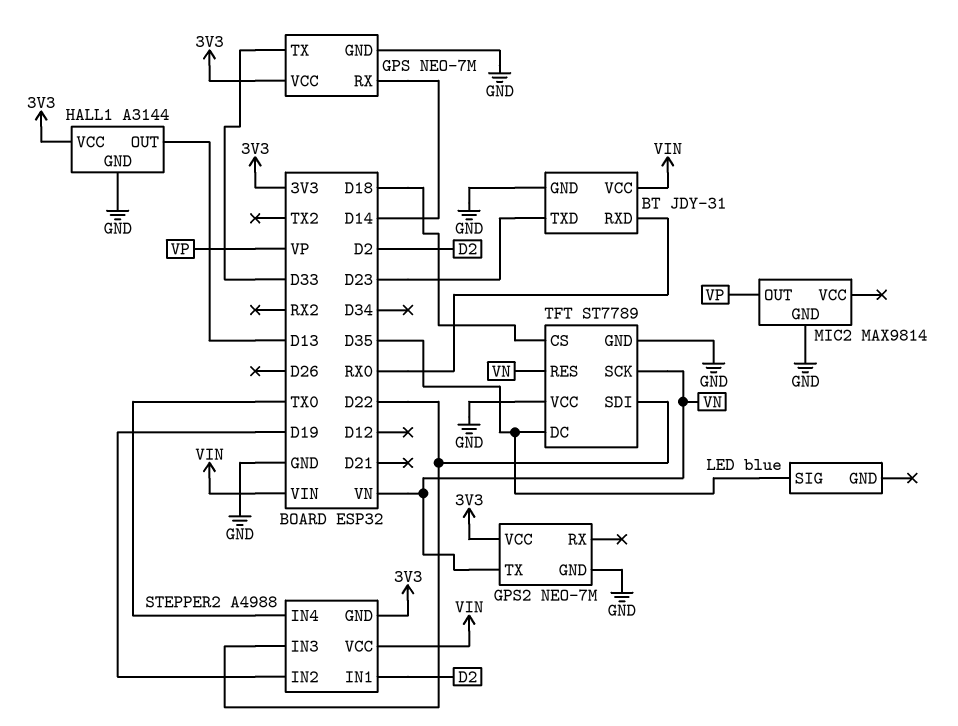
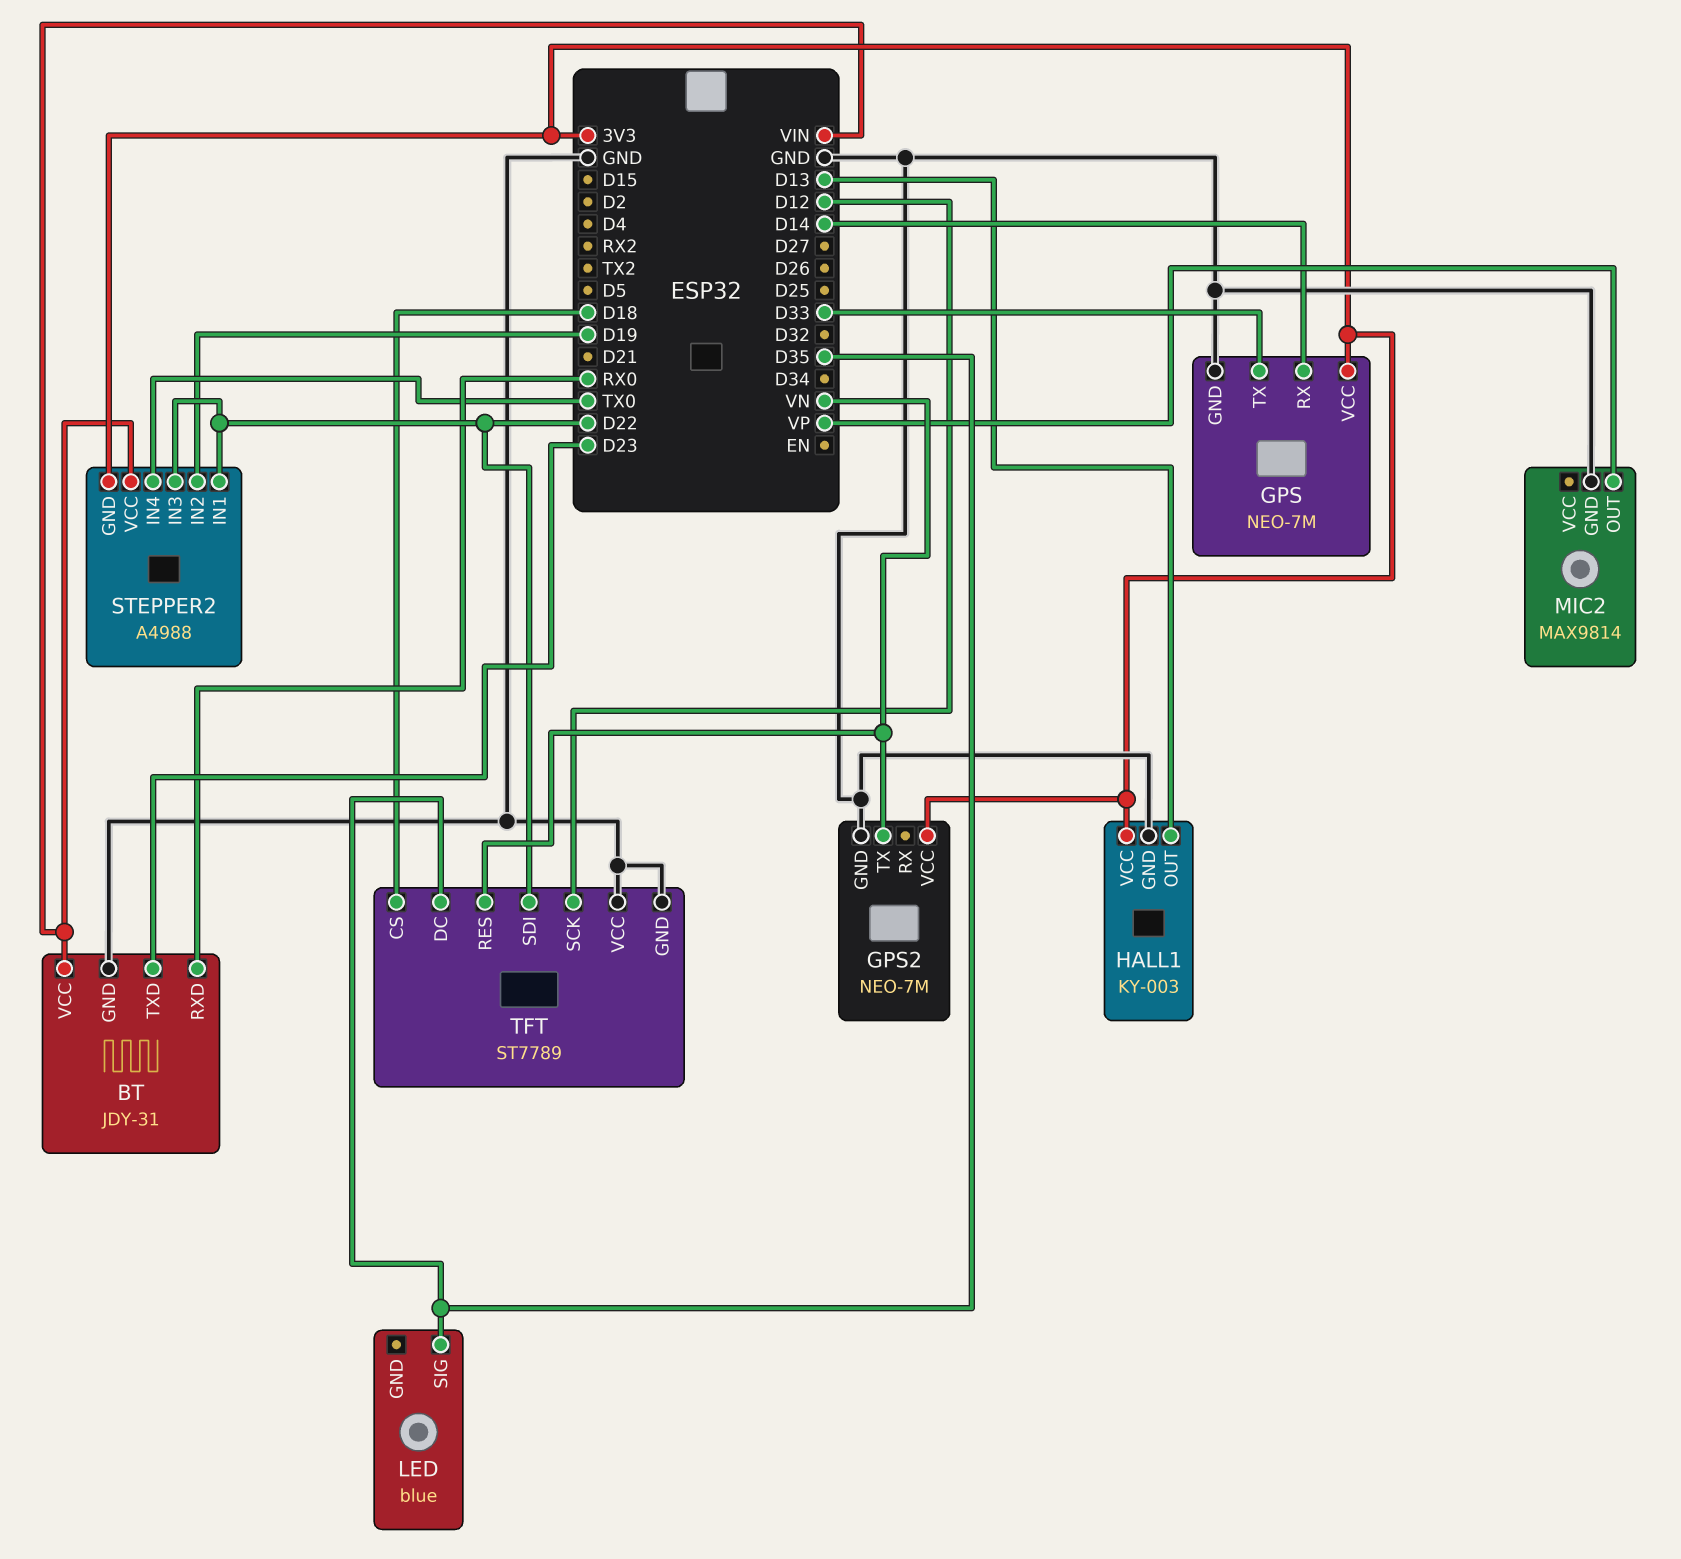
HALL1: A3144 -> KY-003
STEPPER2 pin IN1: D2 -> D22
TFT pin SCK: VN -> D12

